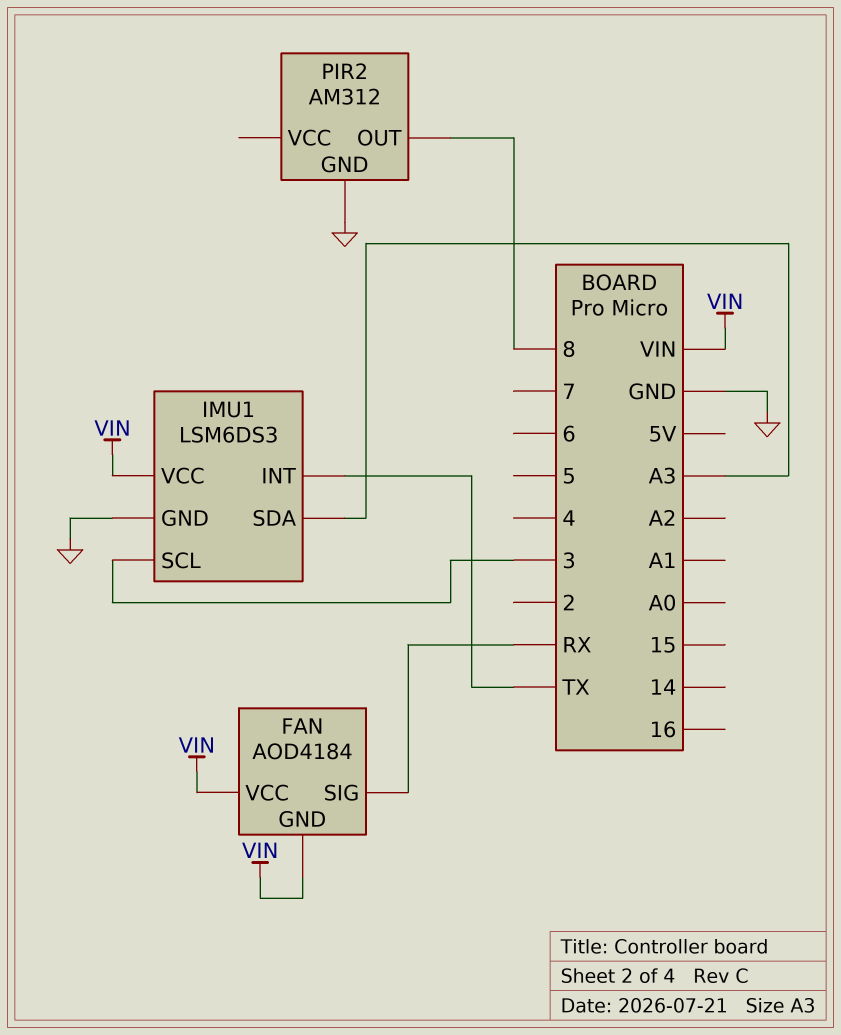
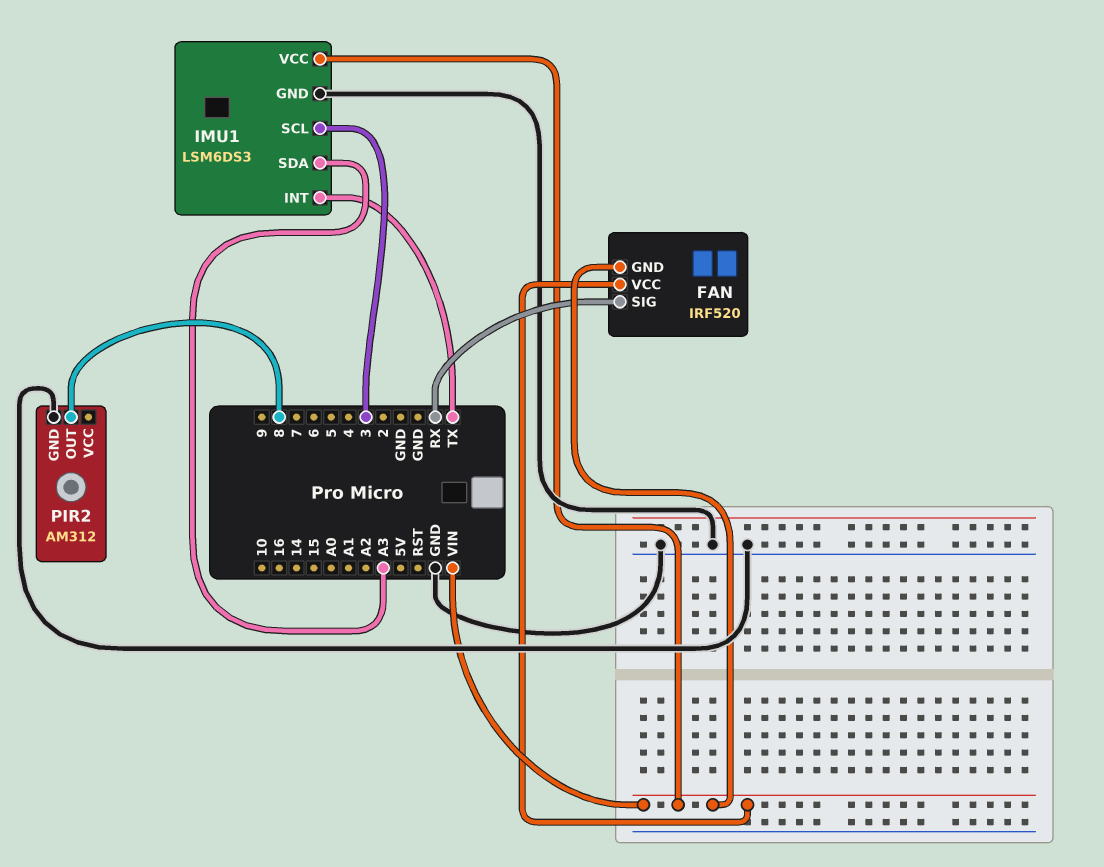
FAN: AOD4184 -> IRF520

